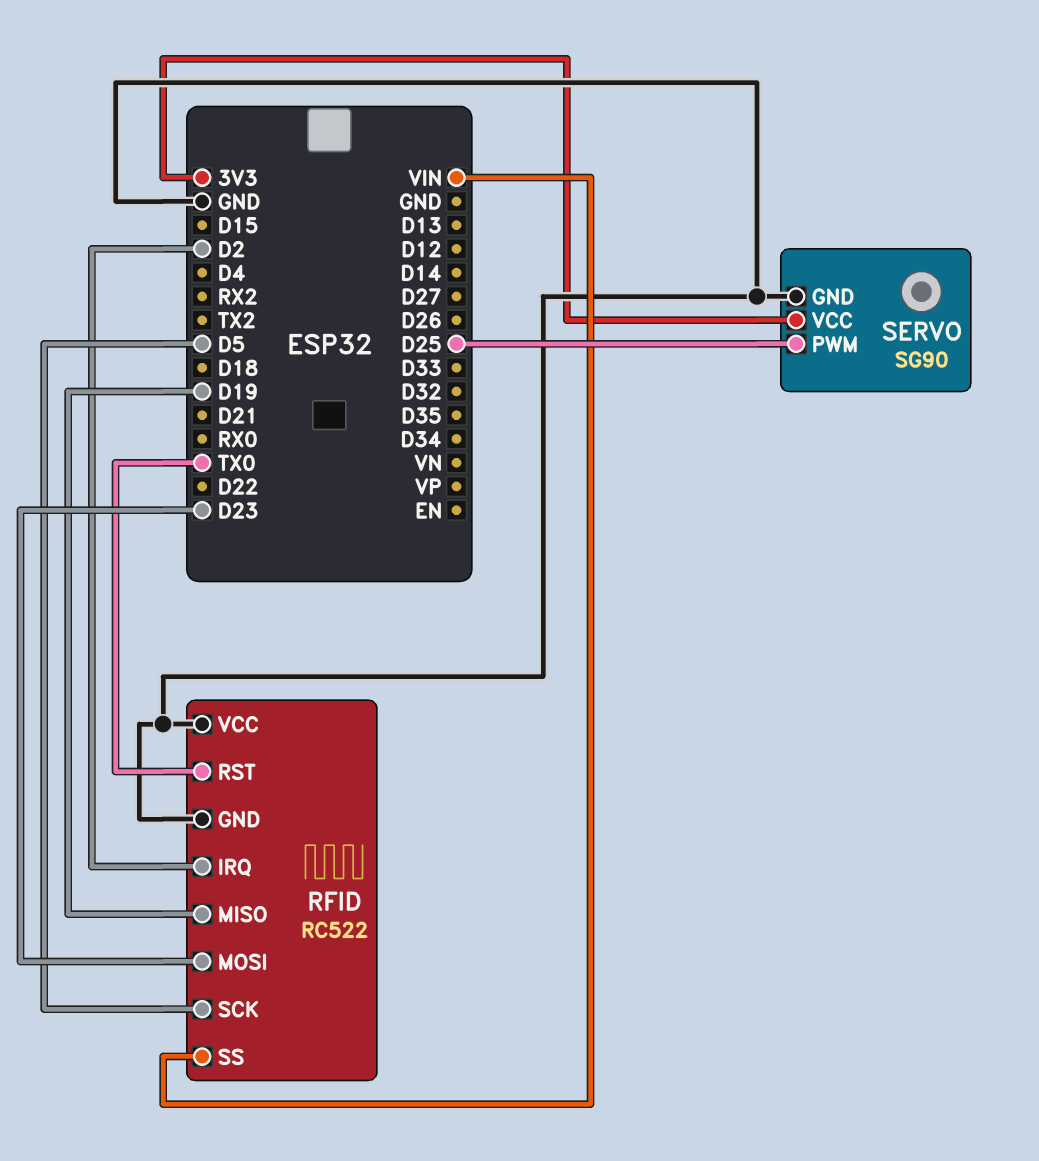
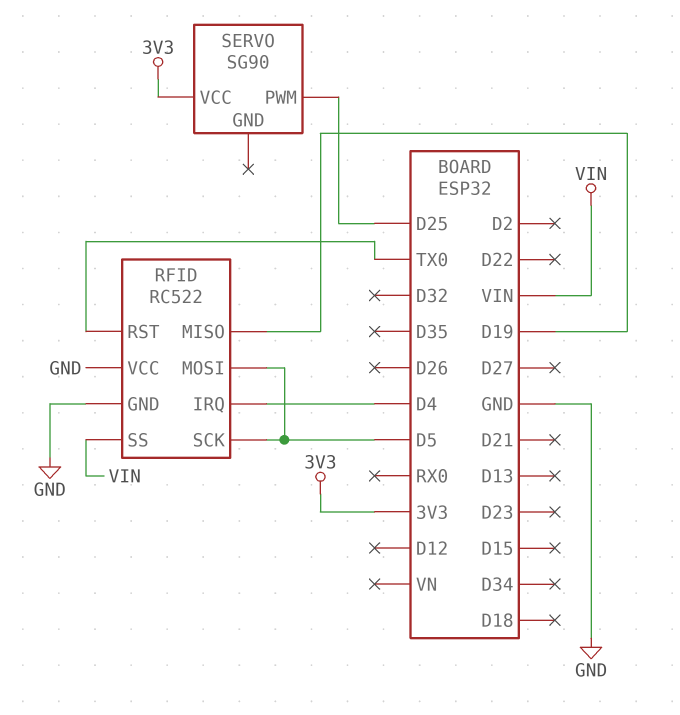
RFID pin IRQ: D2 -> D4
RFID pin MOSI: D23 -> D5
SERVO pin GND: GND -> none

